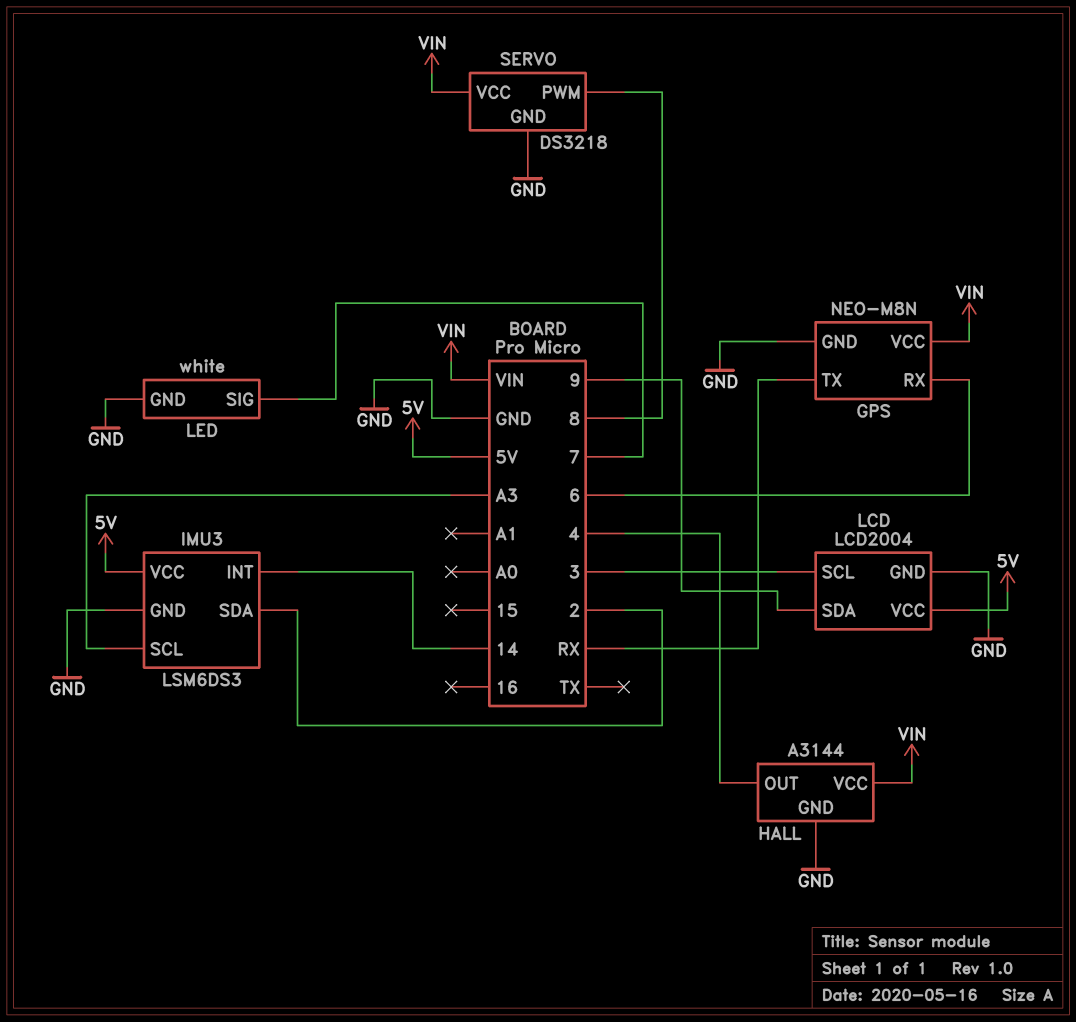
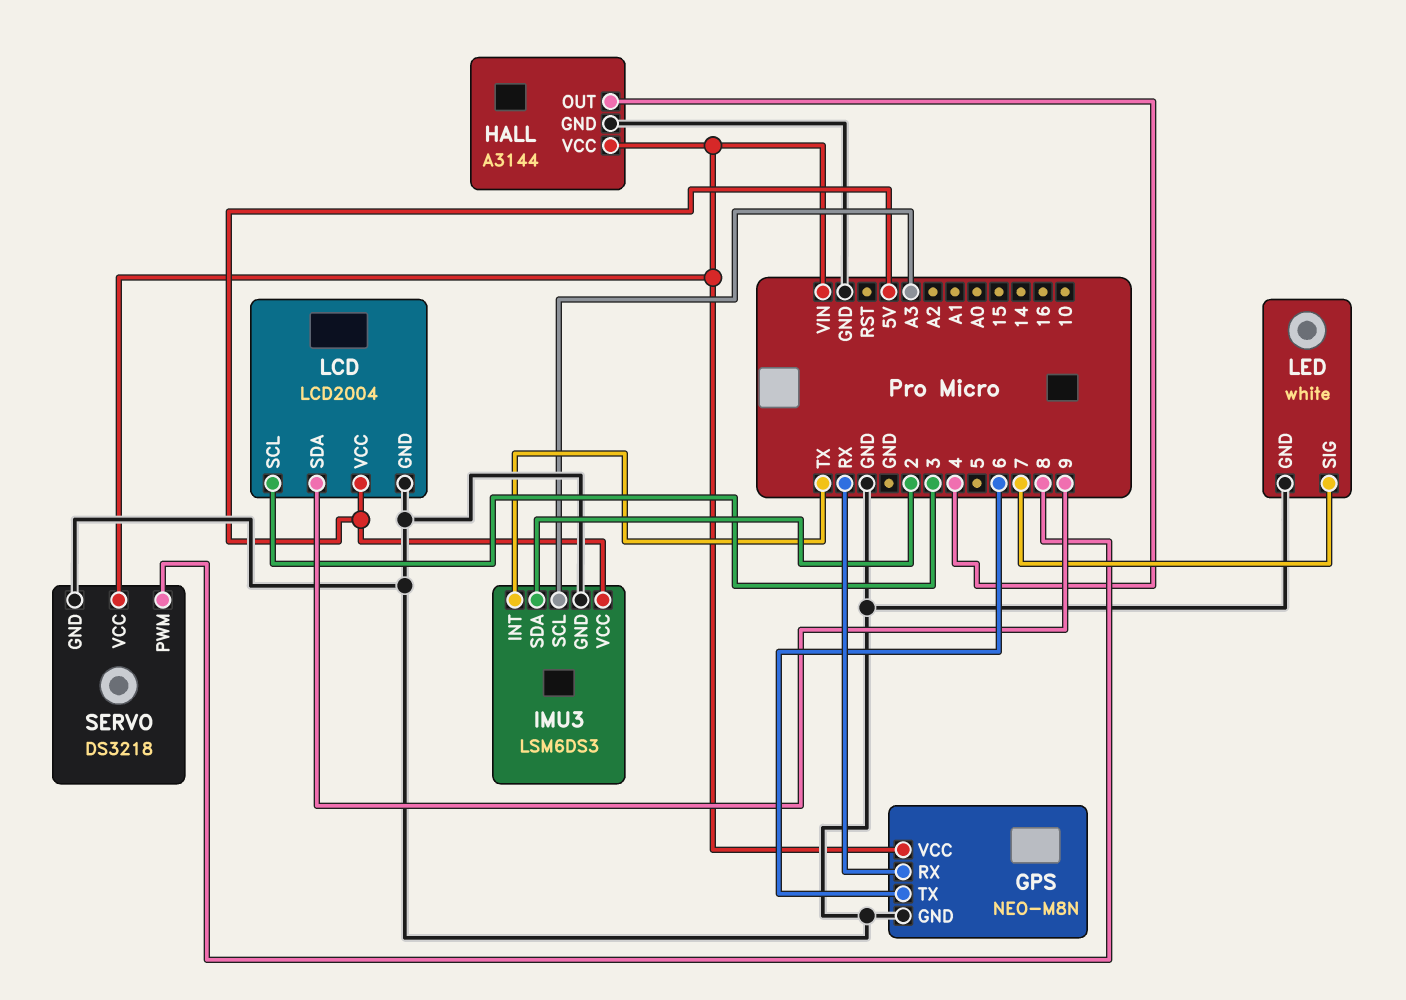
GPS pin RX: 6 -> RX
GPS pin TX: RX -> 6
IMU3 pin INT: 14 -> TX

